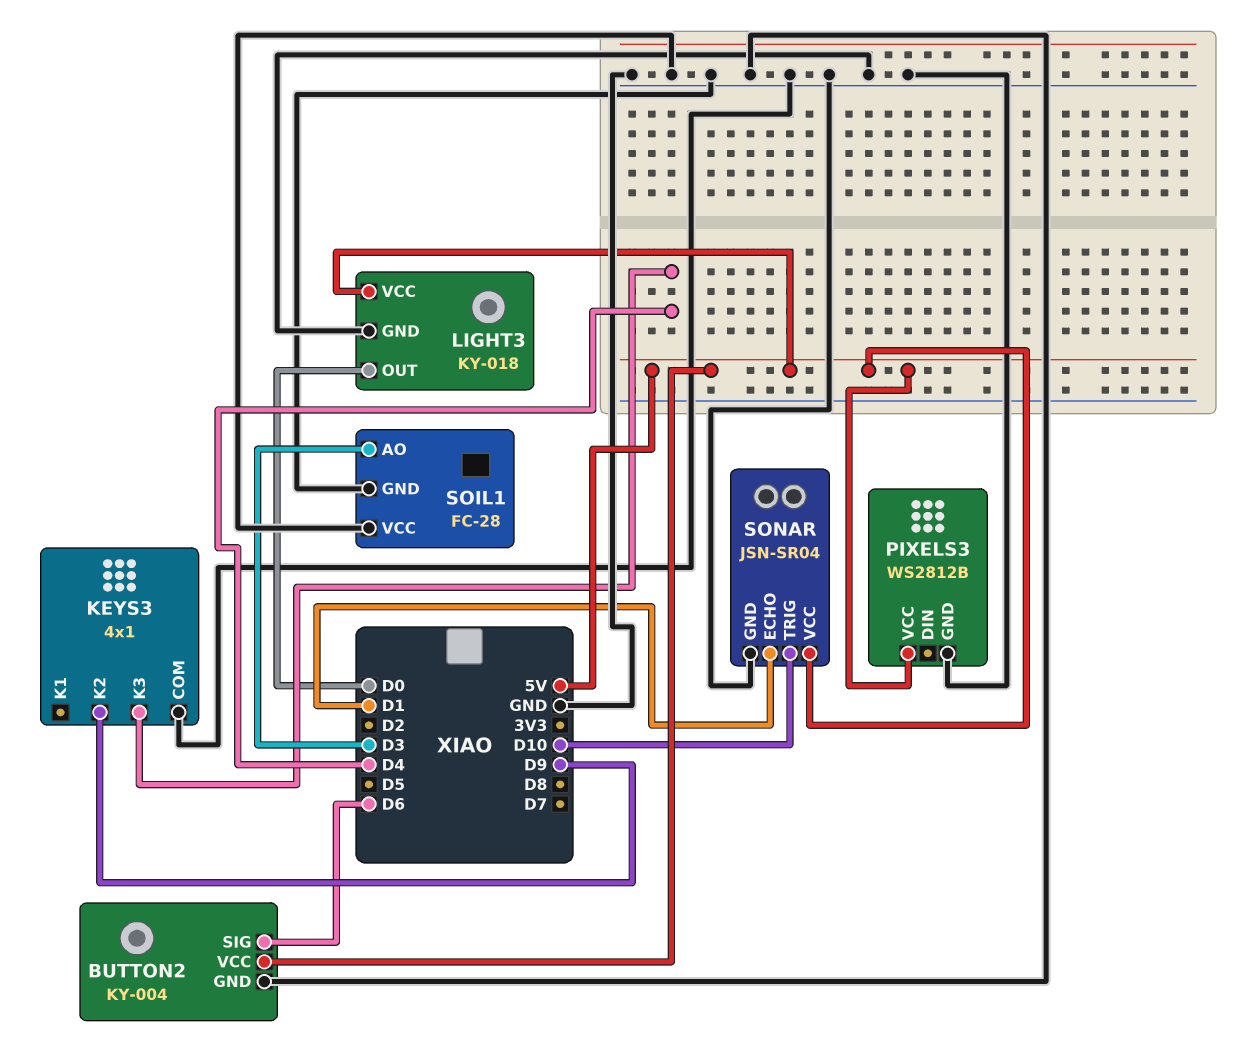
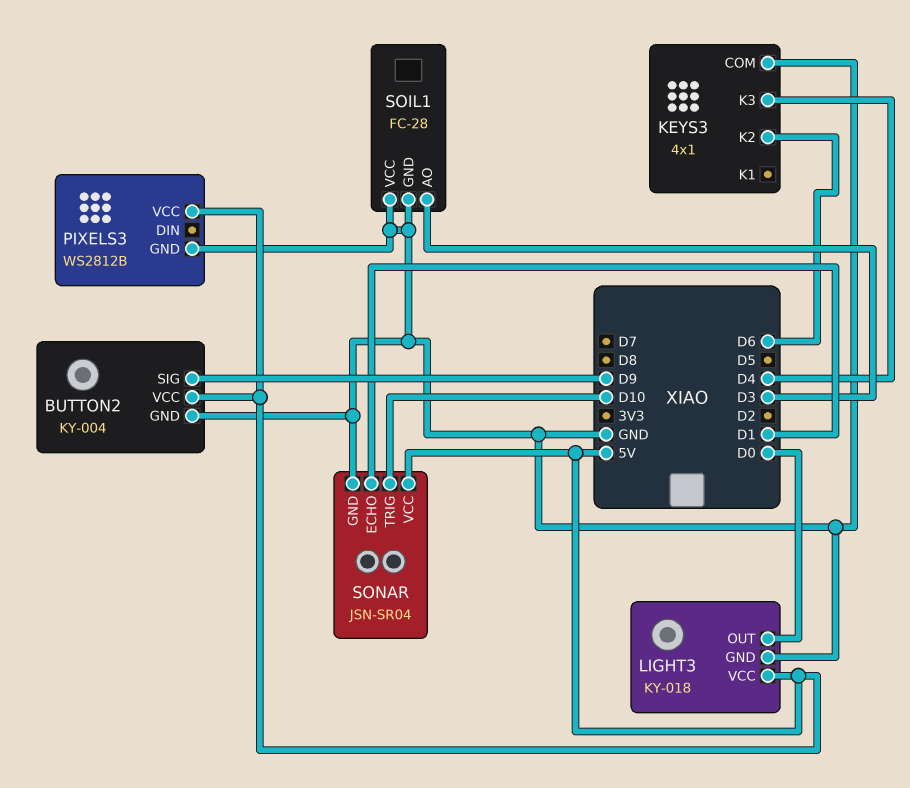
BUTTON2 pin SIG: D6 -> D9
KEYS3 pin K2: D9 -> D6

